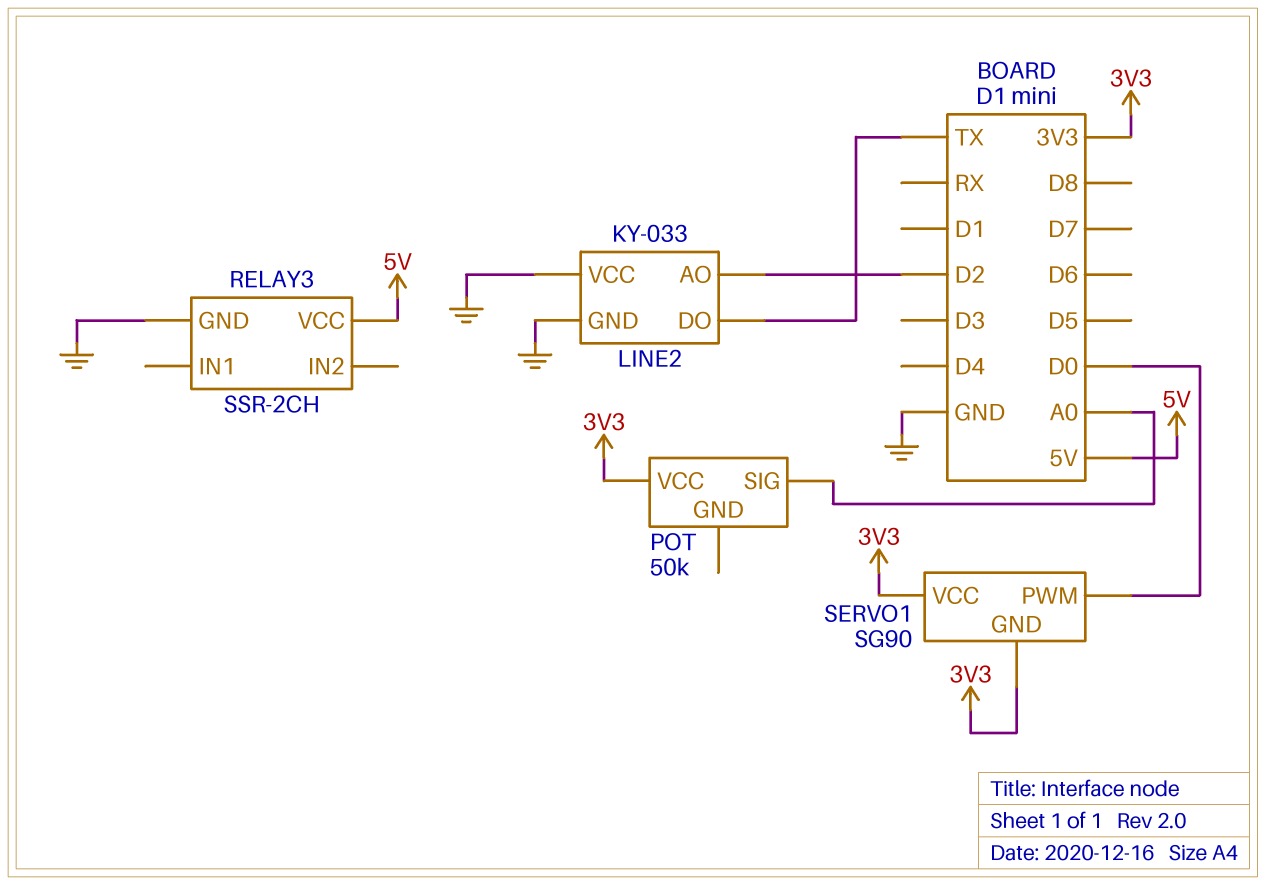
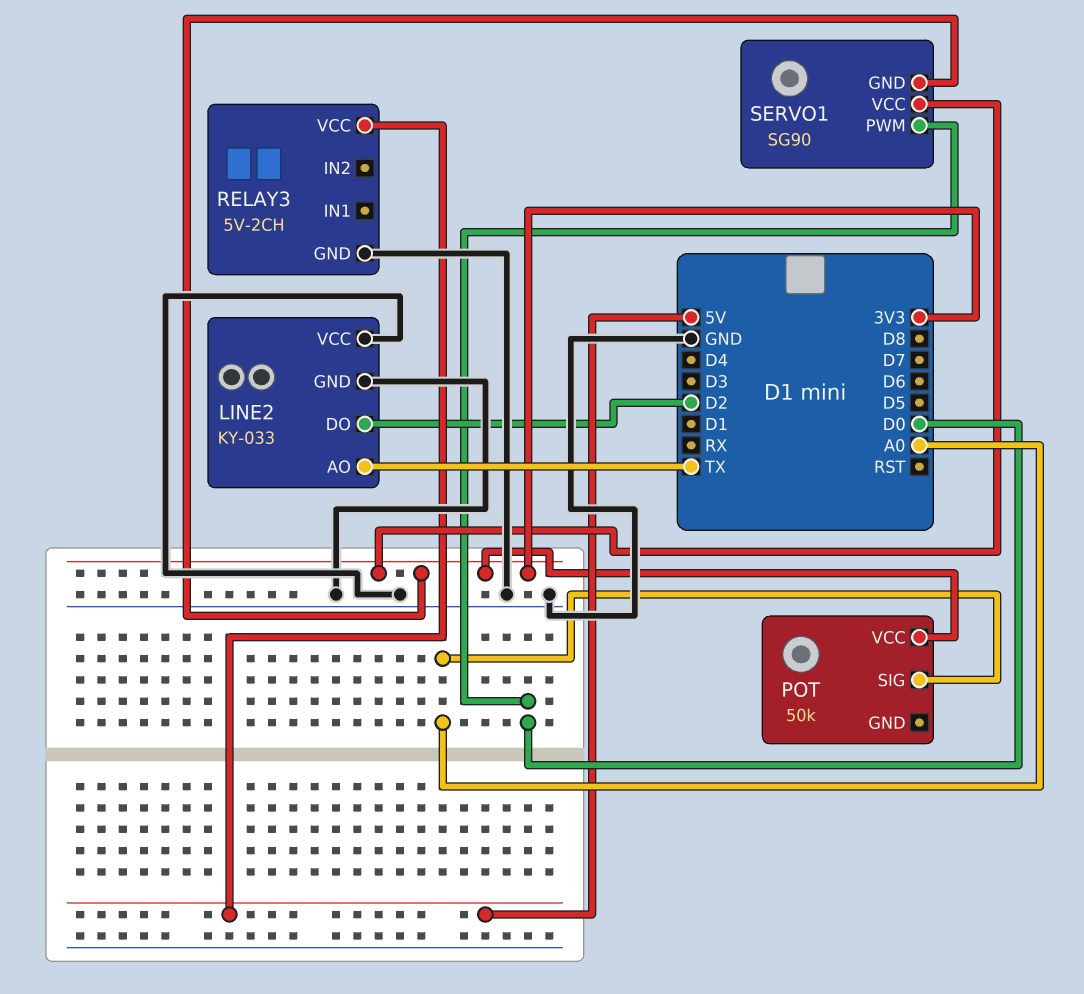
LINE2 pin AO: D2 -> TX
LINE2 pin DO: TX -> D2
RELAY3: SSR-2CH -> 5V-2CH

